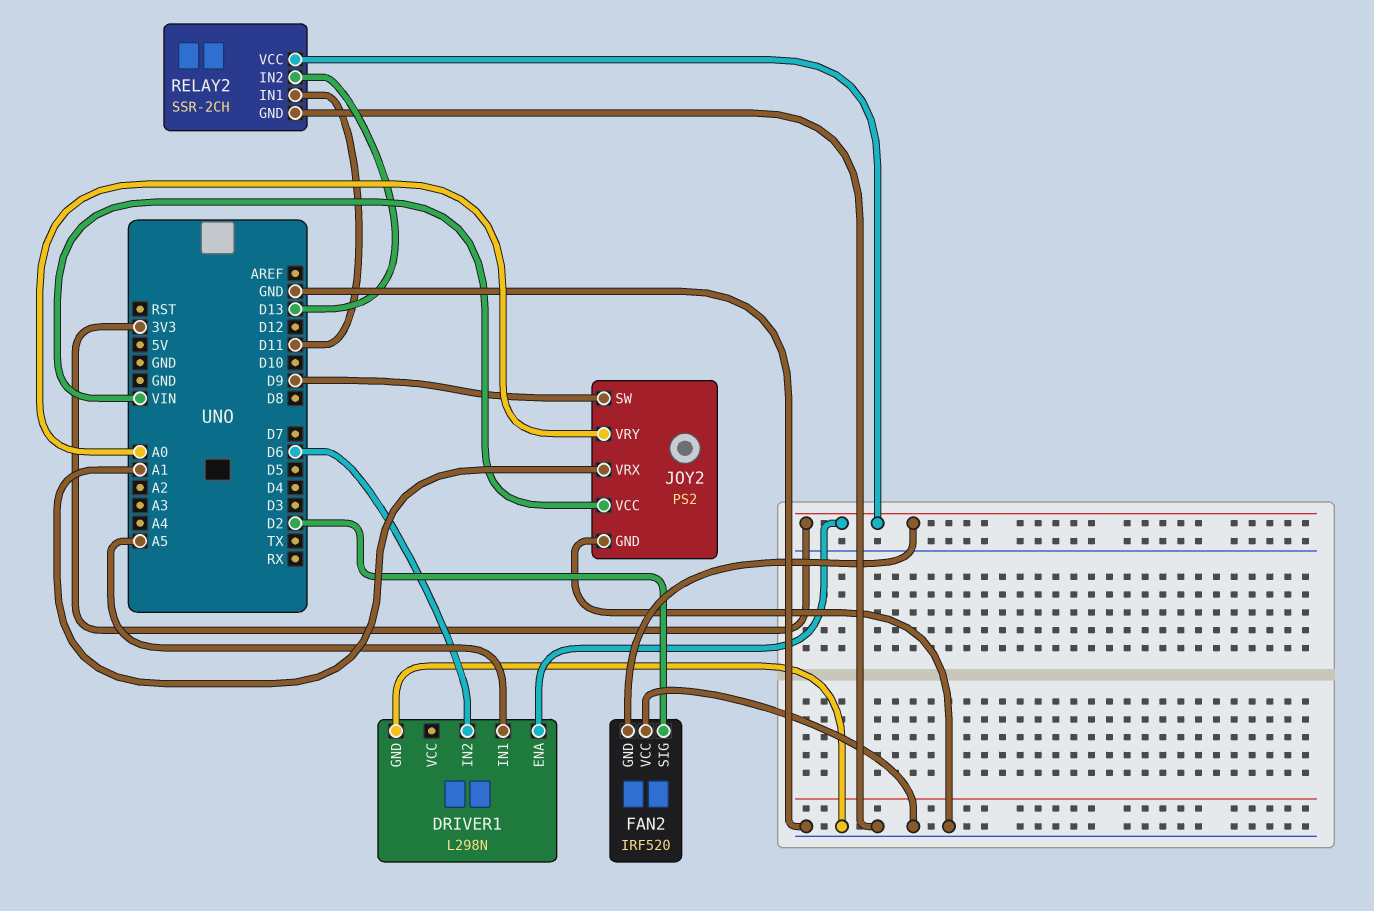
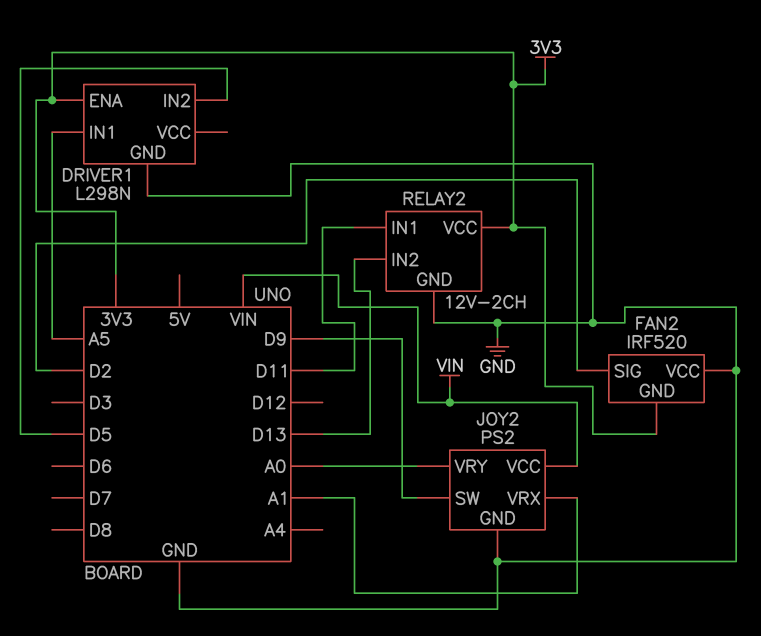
DRIVER1 pin IN2: D6 -> D5
RELAY2: SSR-2CH -> 12V-2CH

